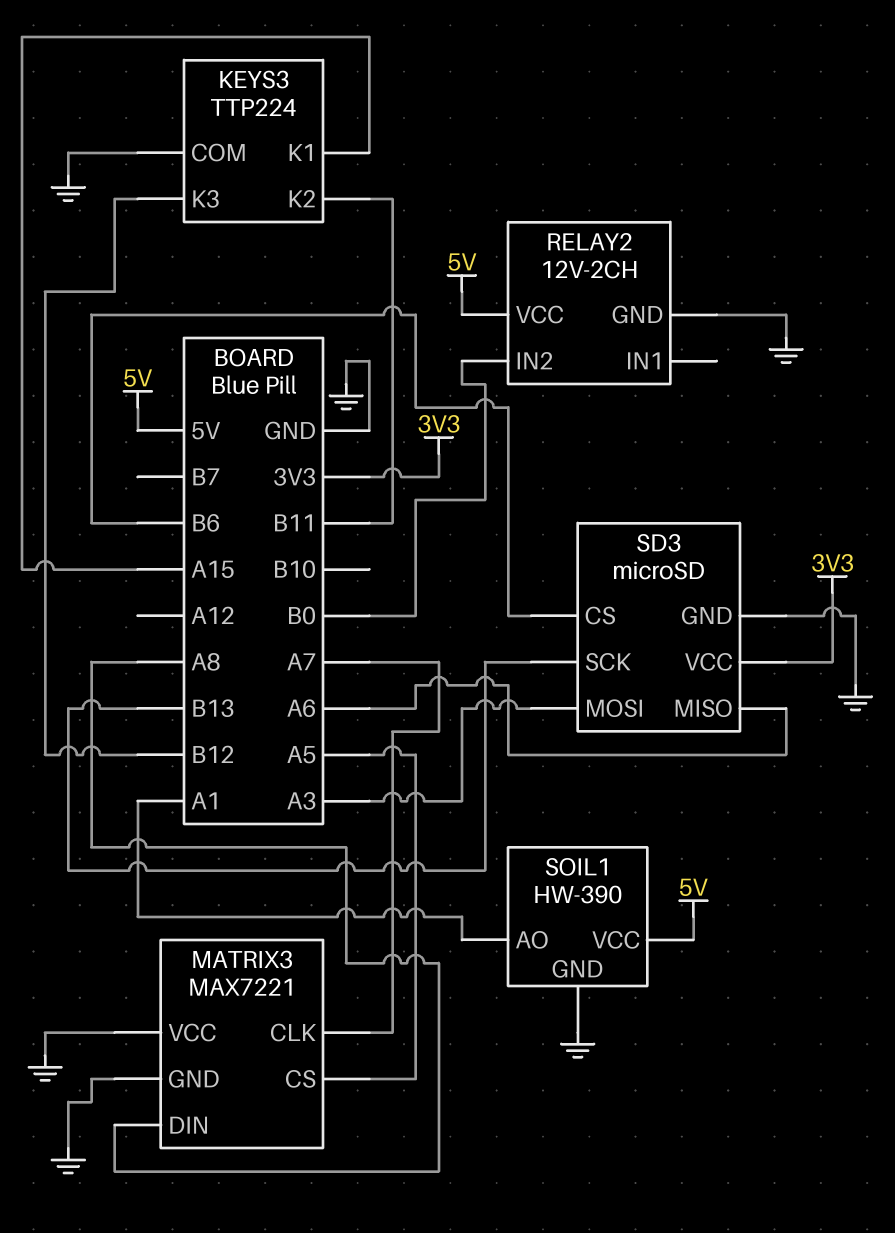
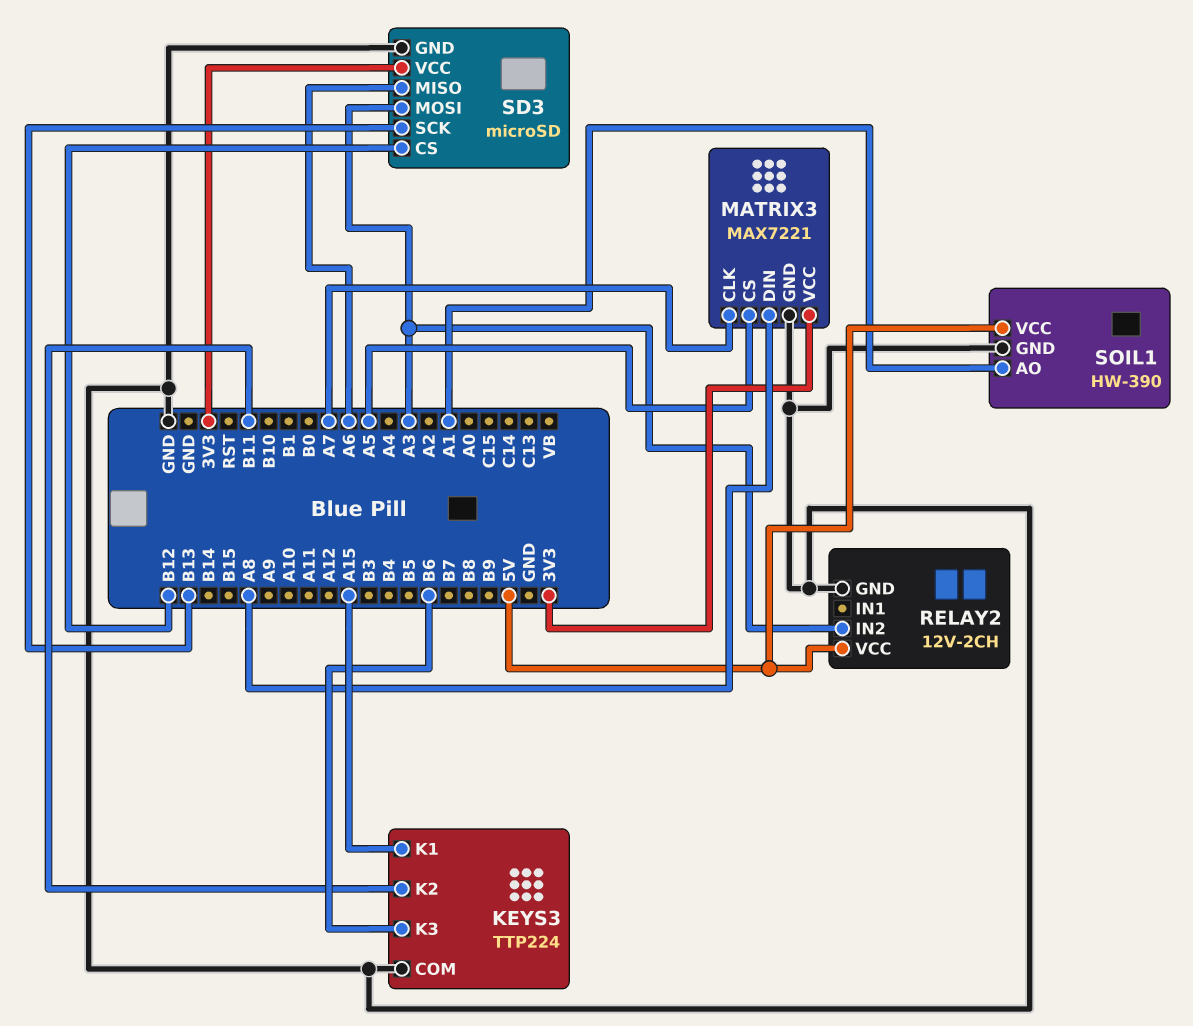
KEYS3 pin K3: B12 -> B6
MATRIX3 pin VCC: GND -> 3V3
RELAY2 pin IN2: B0 -> A3
SD3 pin CS: B6 -> B12

